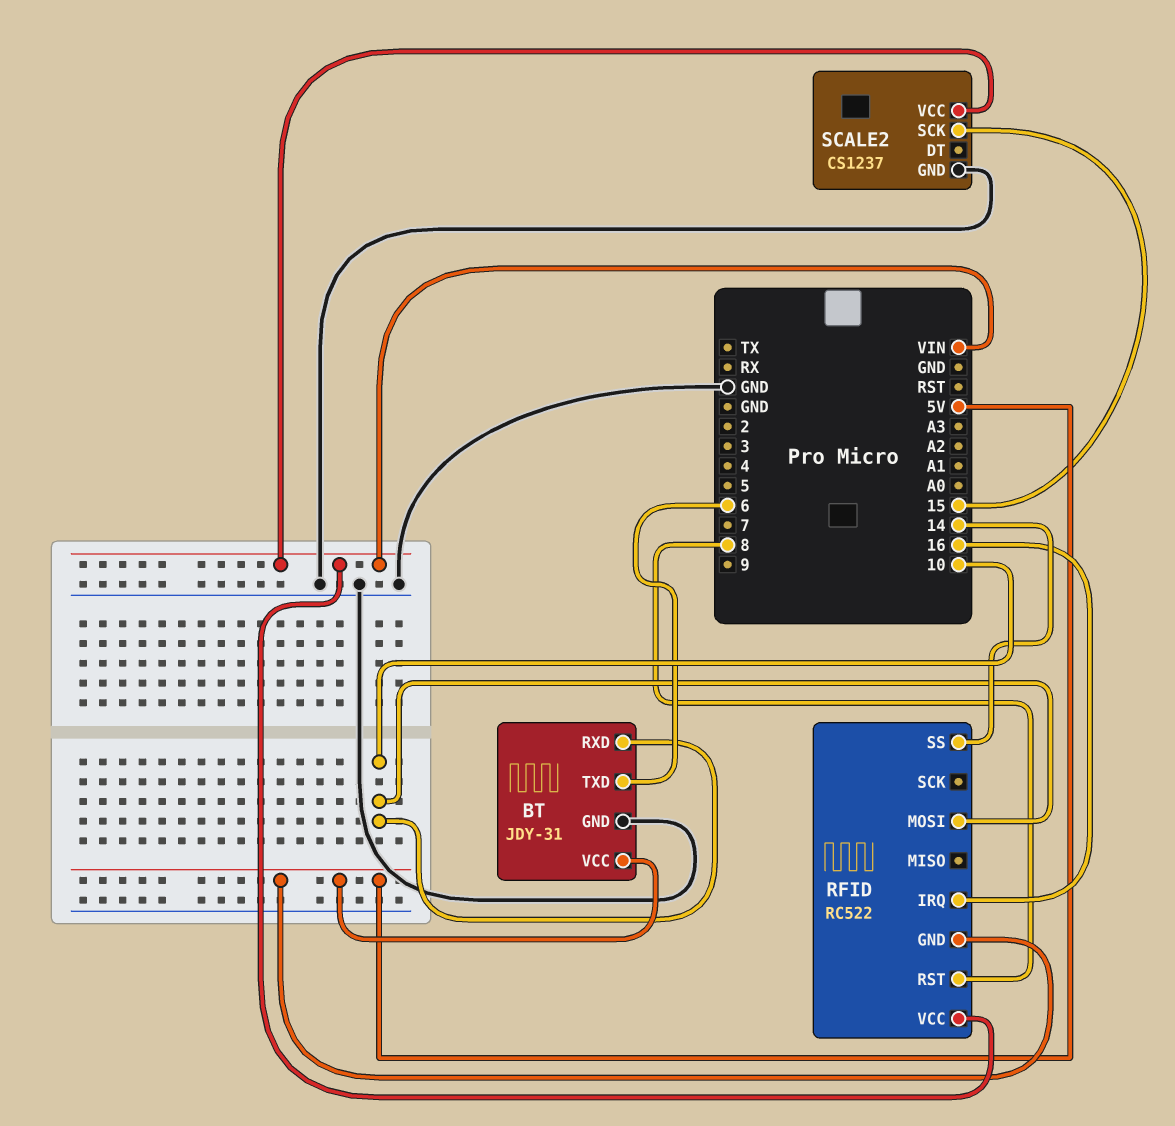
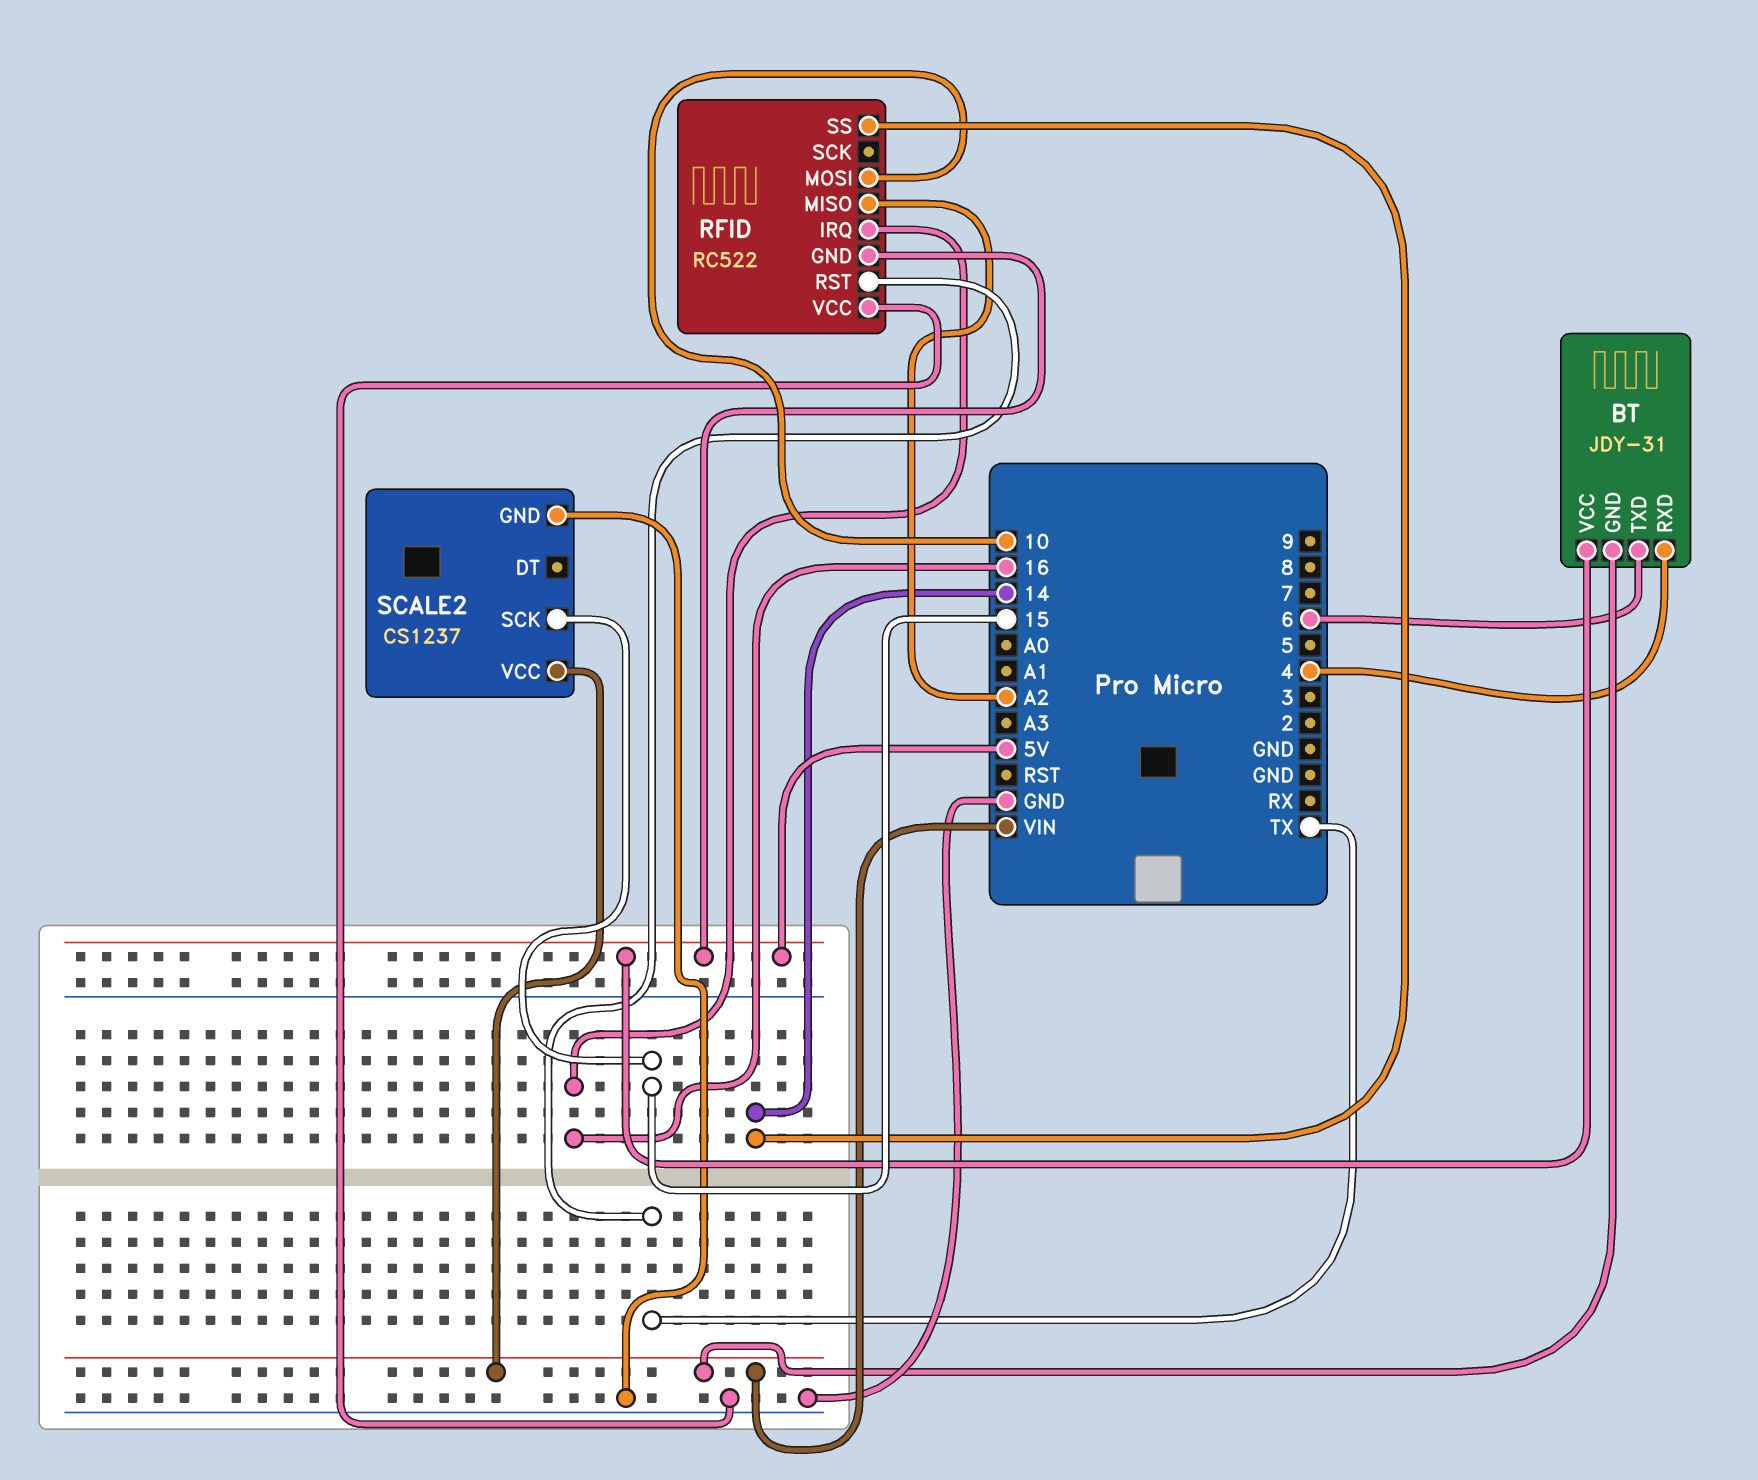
BT pin GND: GND -> VIN
BT pin RXD: 10 -> 4
RFID pin MISO: none -> A2
RFID pin RST: 8 -> TX
RFID pin VCC: VIN -> GND

